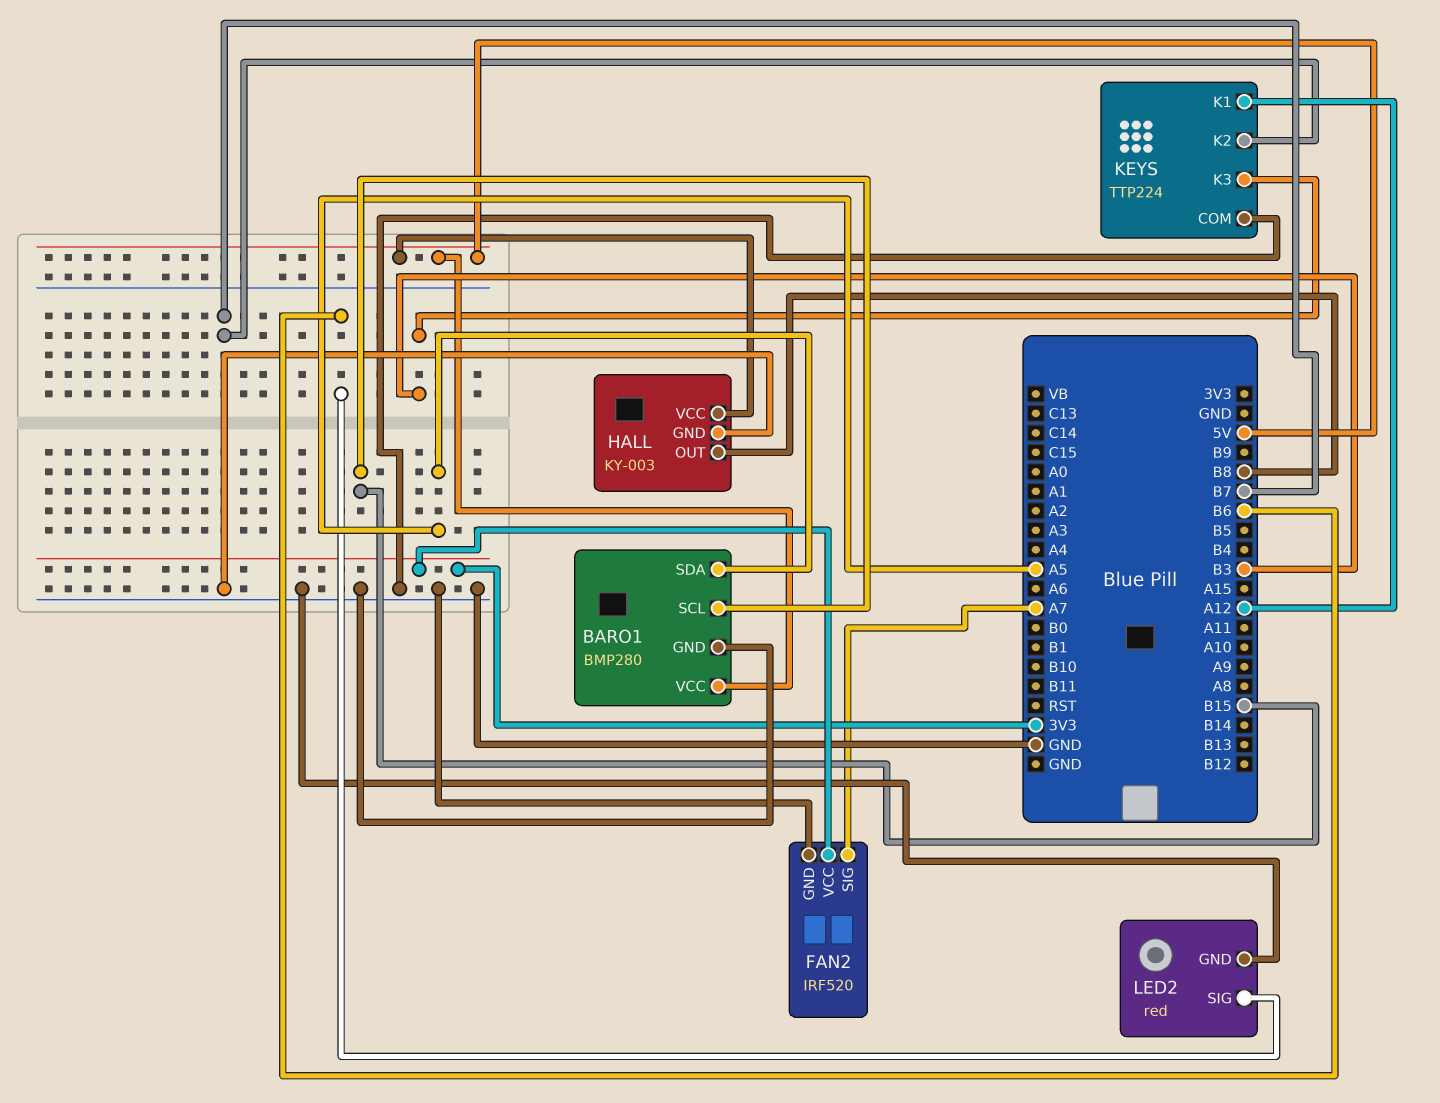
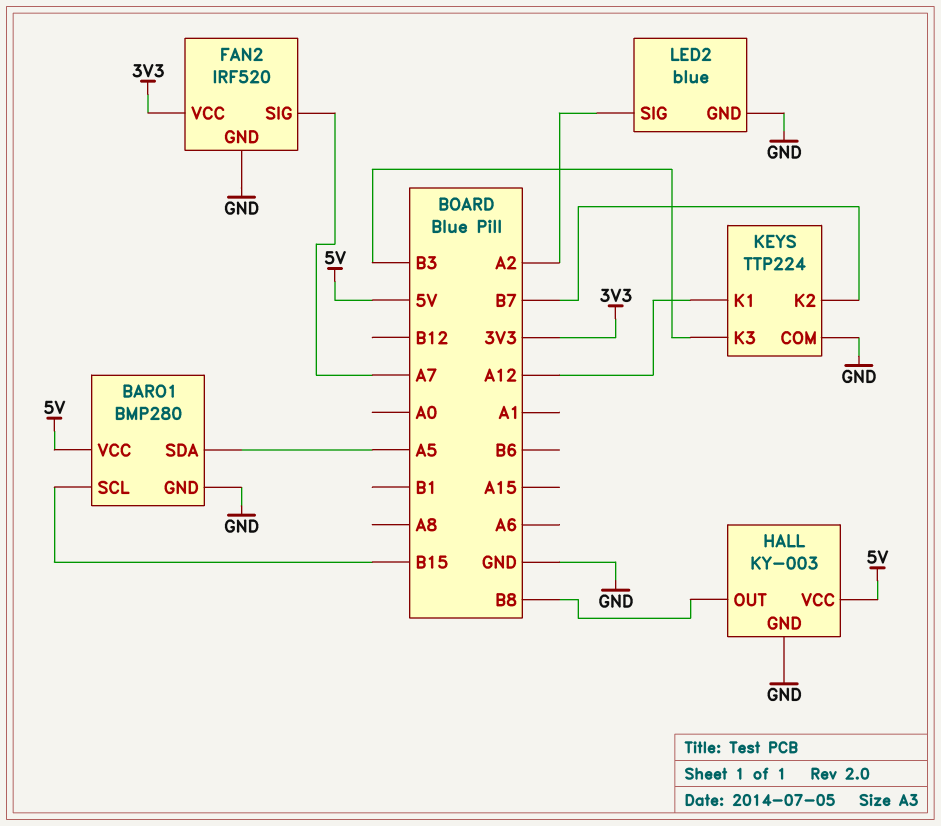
LED2: red -> blue
LED2 pin SIG: B6 -> A2

